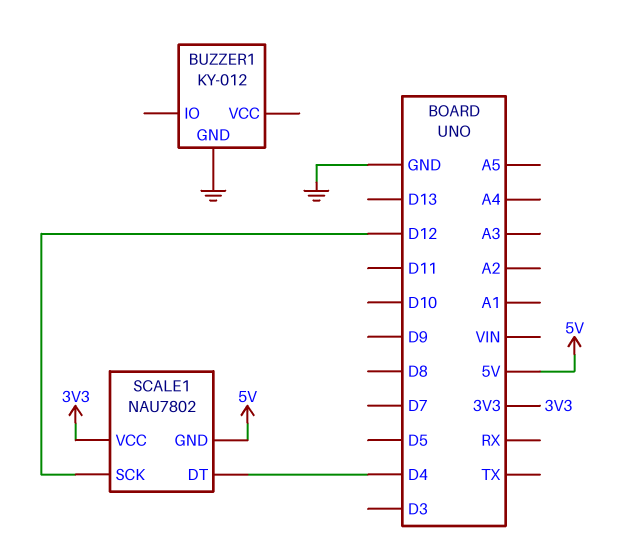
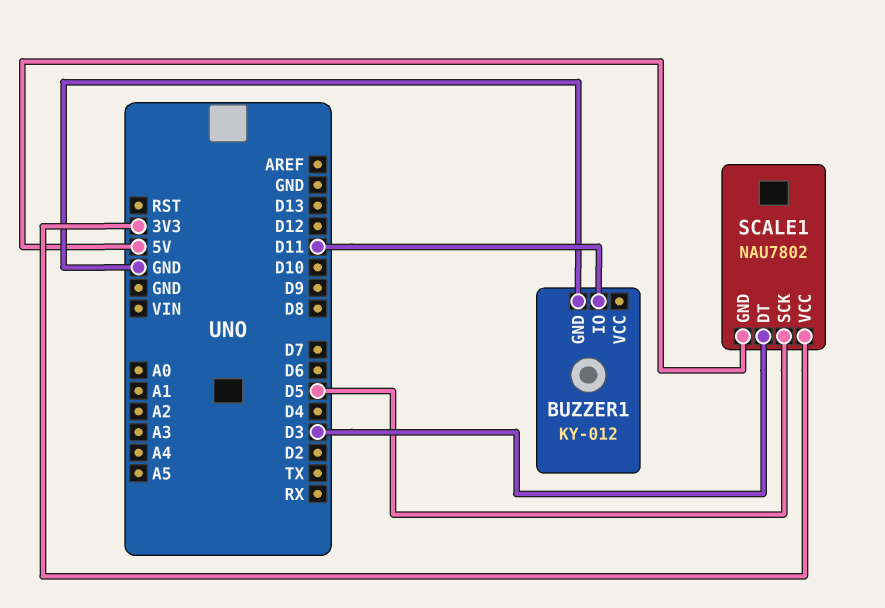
BUZZER1 pin IO: none -> D11
SCALE1 pin DT: D4 -> D3
SCALE1 pin SCK: D12 -> D5

